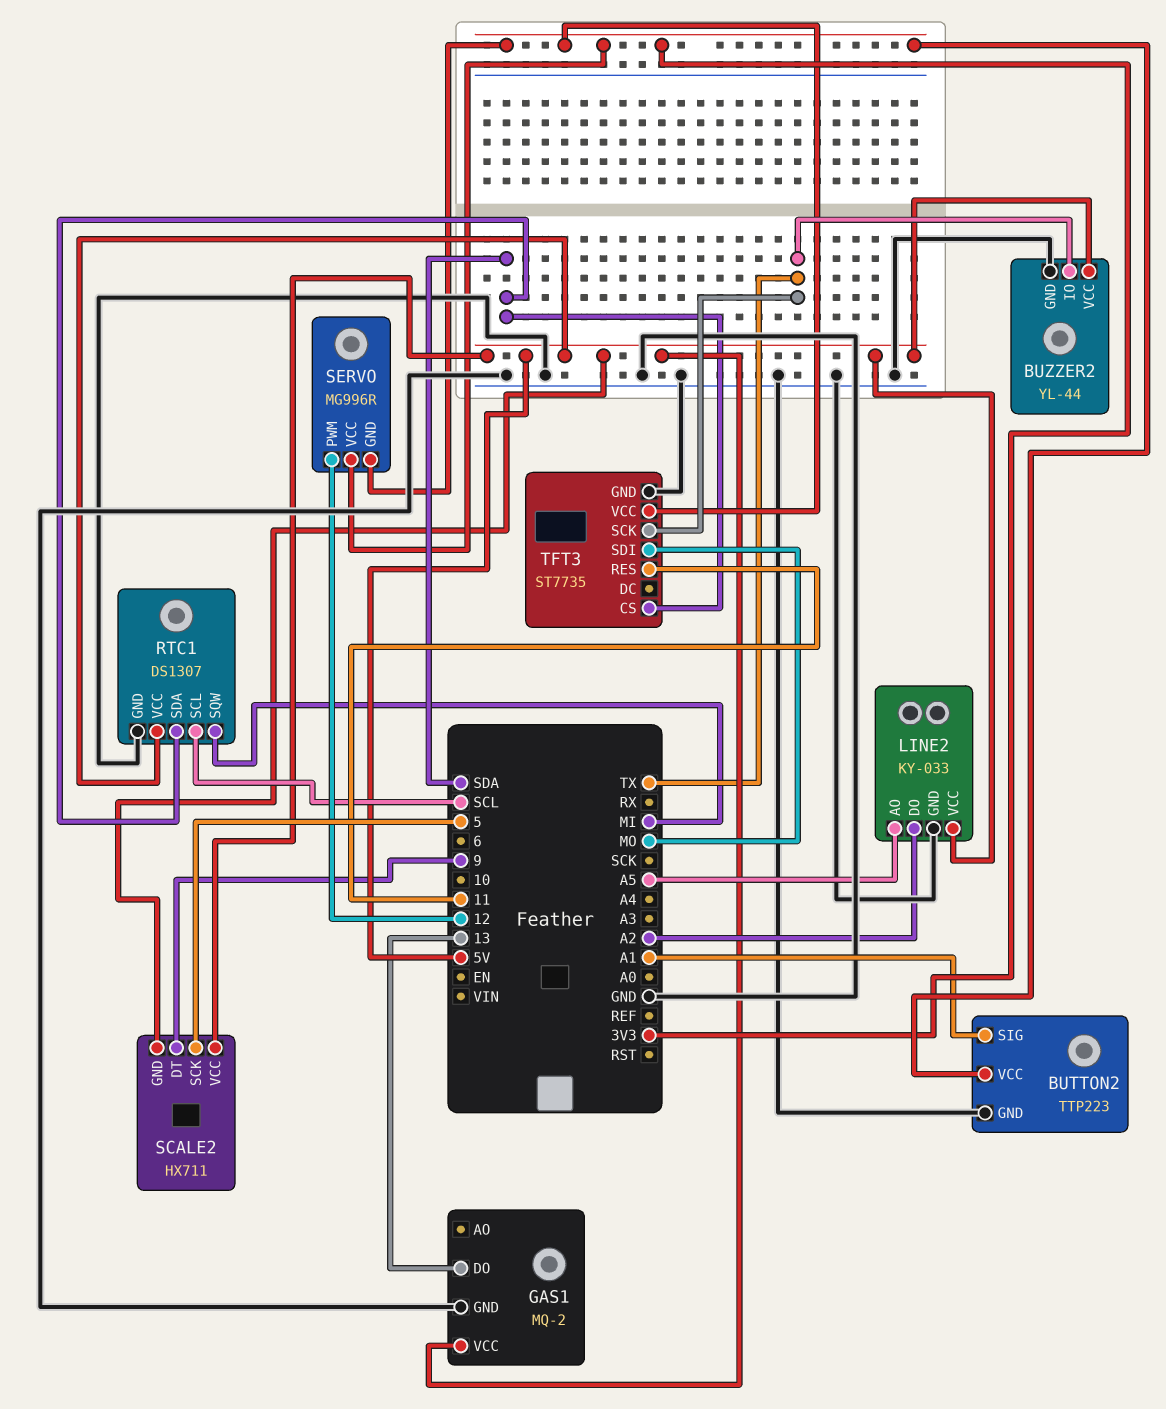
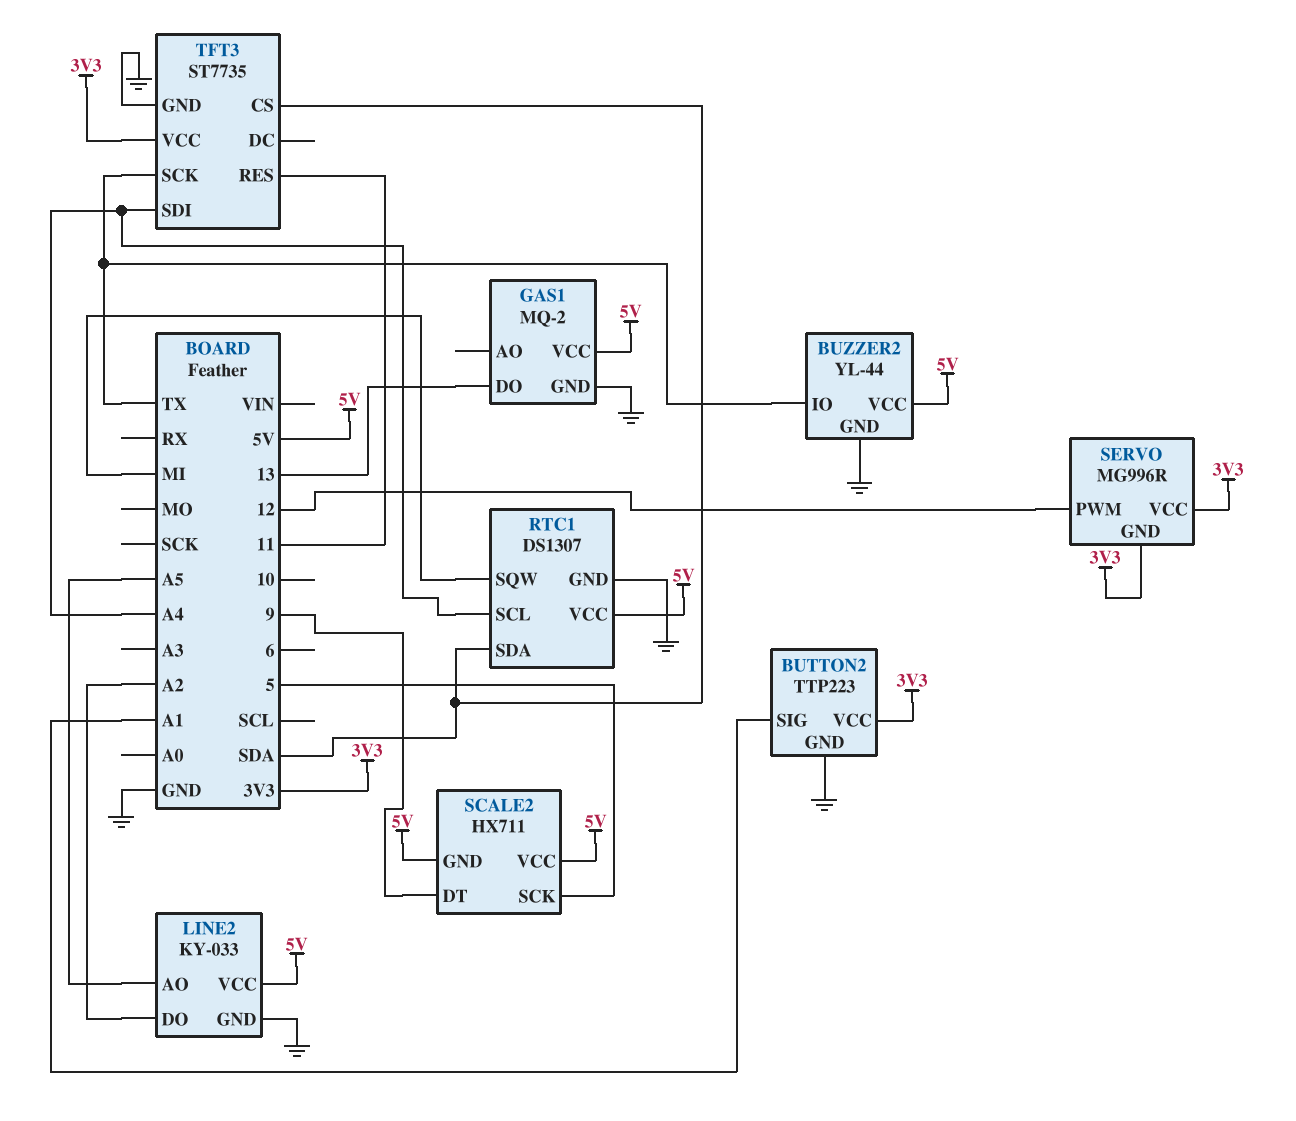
RTC1 pin SCL: SCL -> A4
TFT3 pin SDI: MO -> A4

